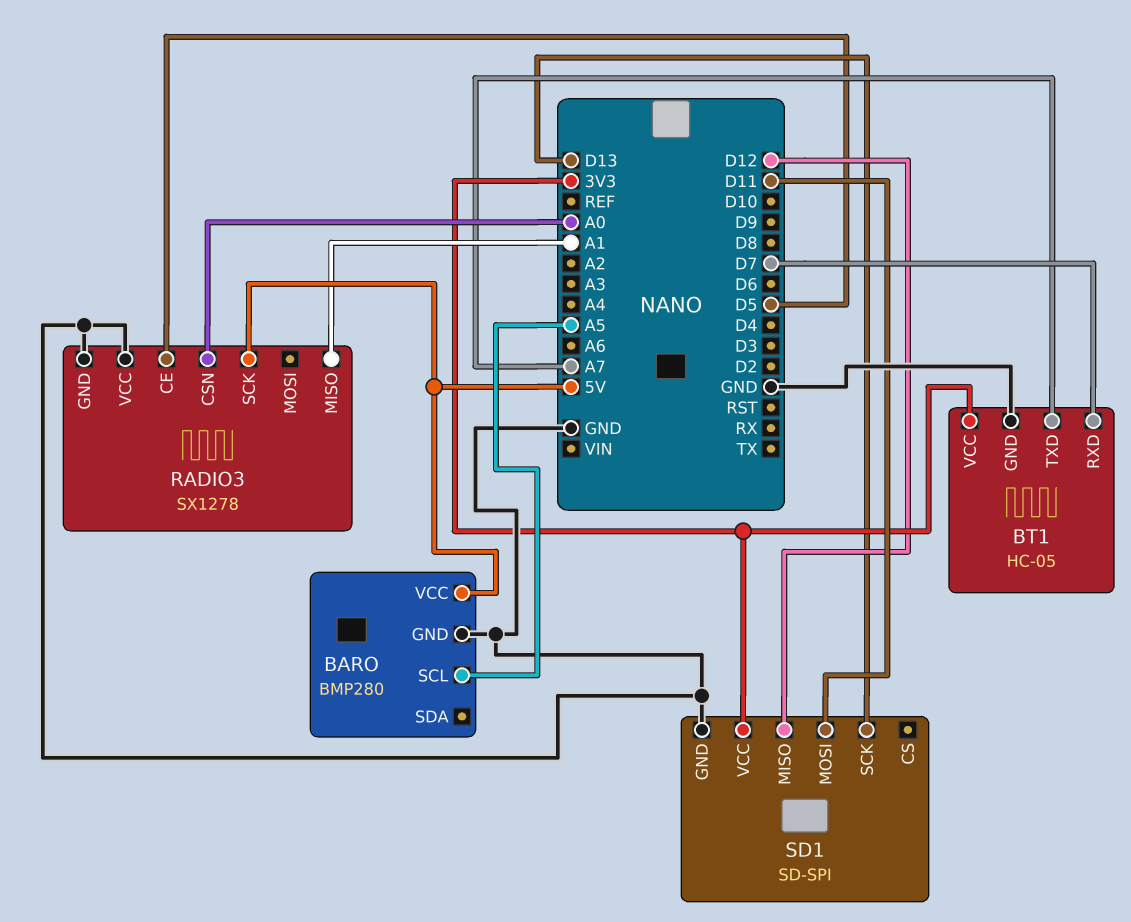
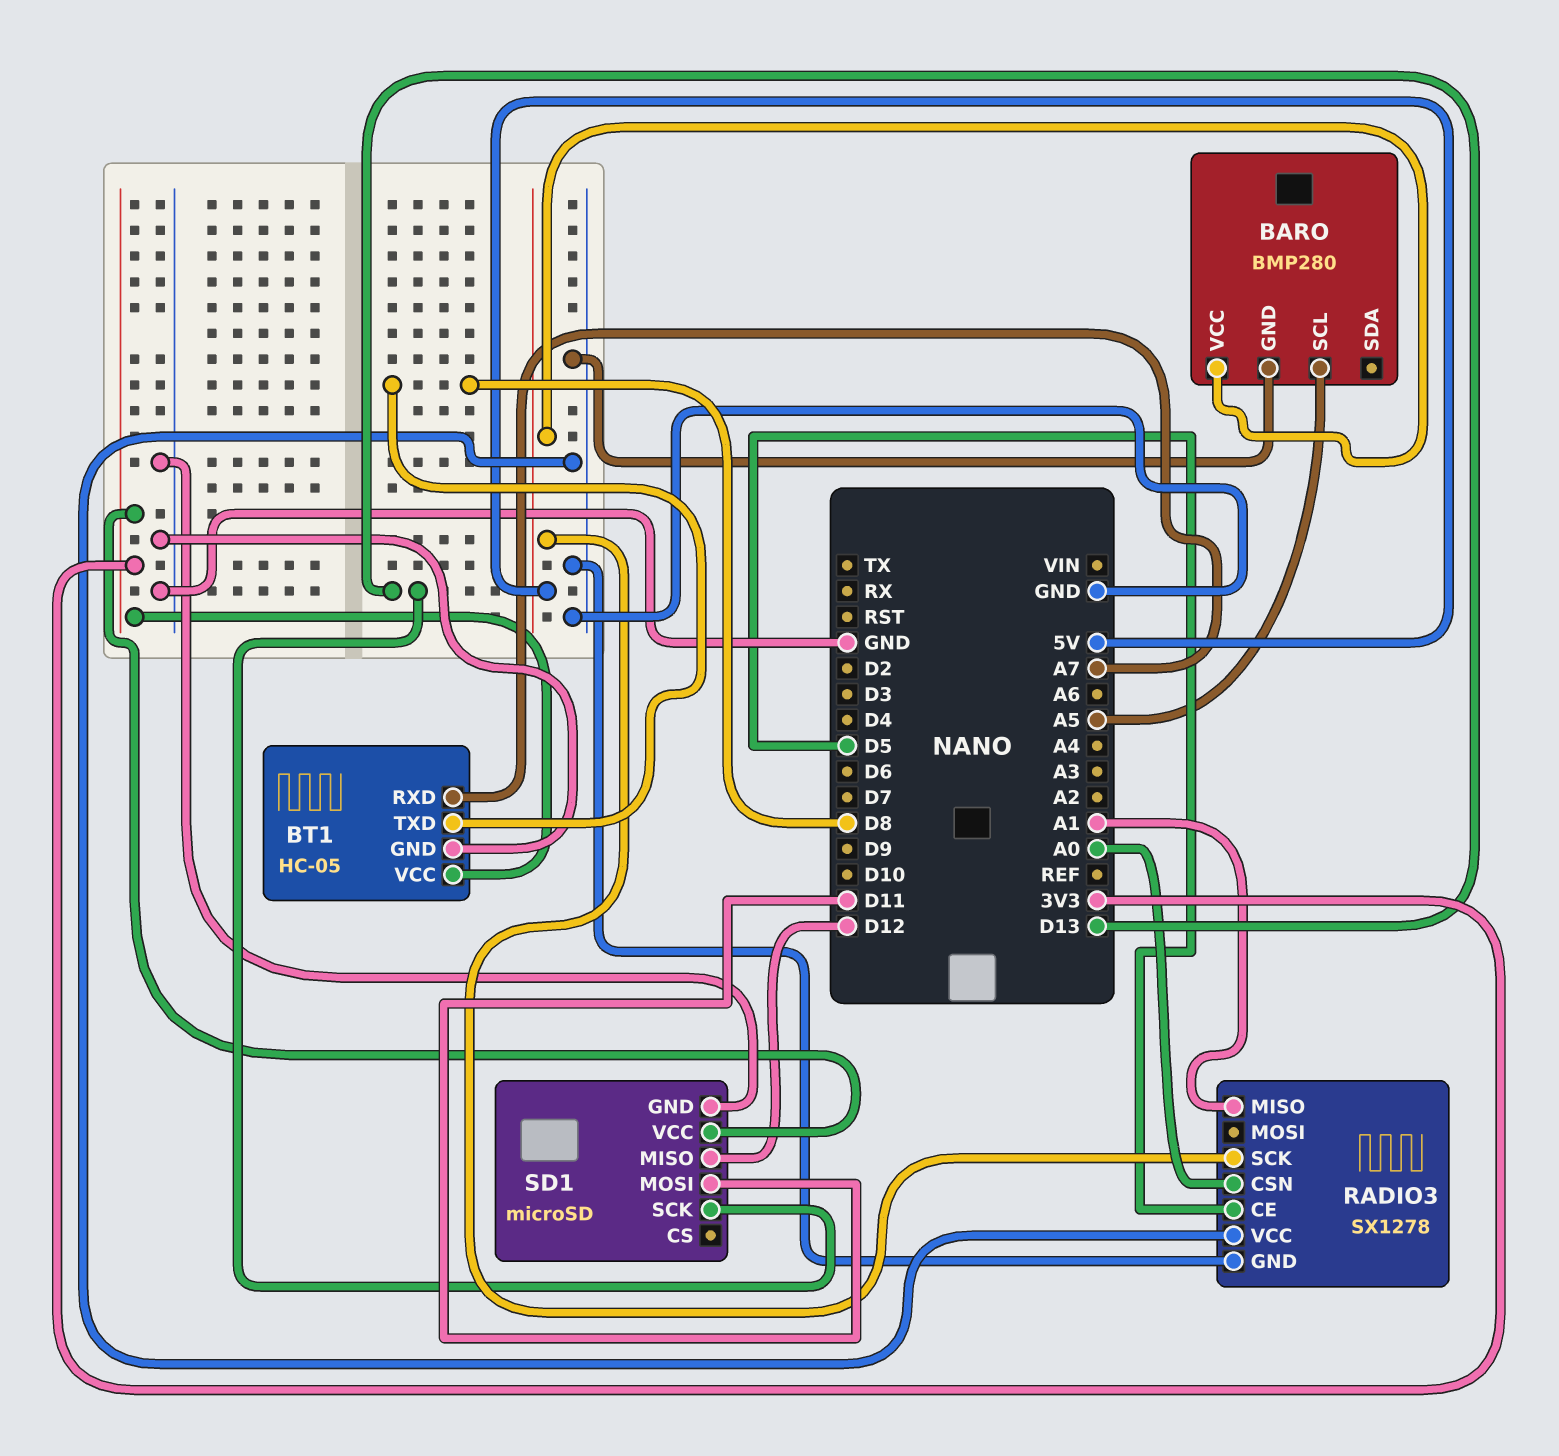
BT1 pin RXD: D7 -> A7
BT1 pin TXD: A7 -> D8
SD1: SD-SPI -> microSD

